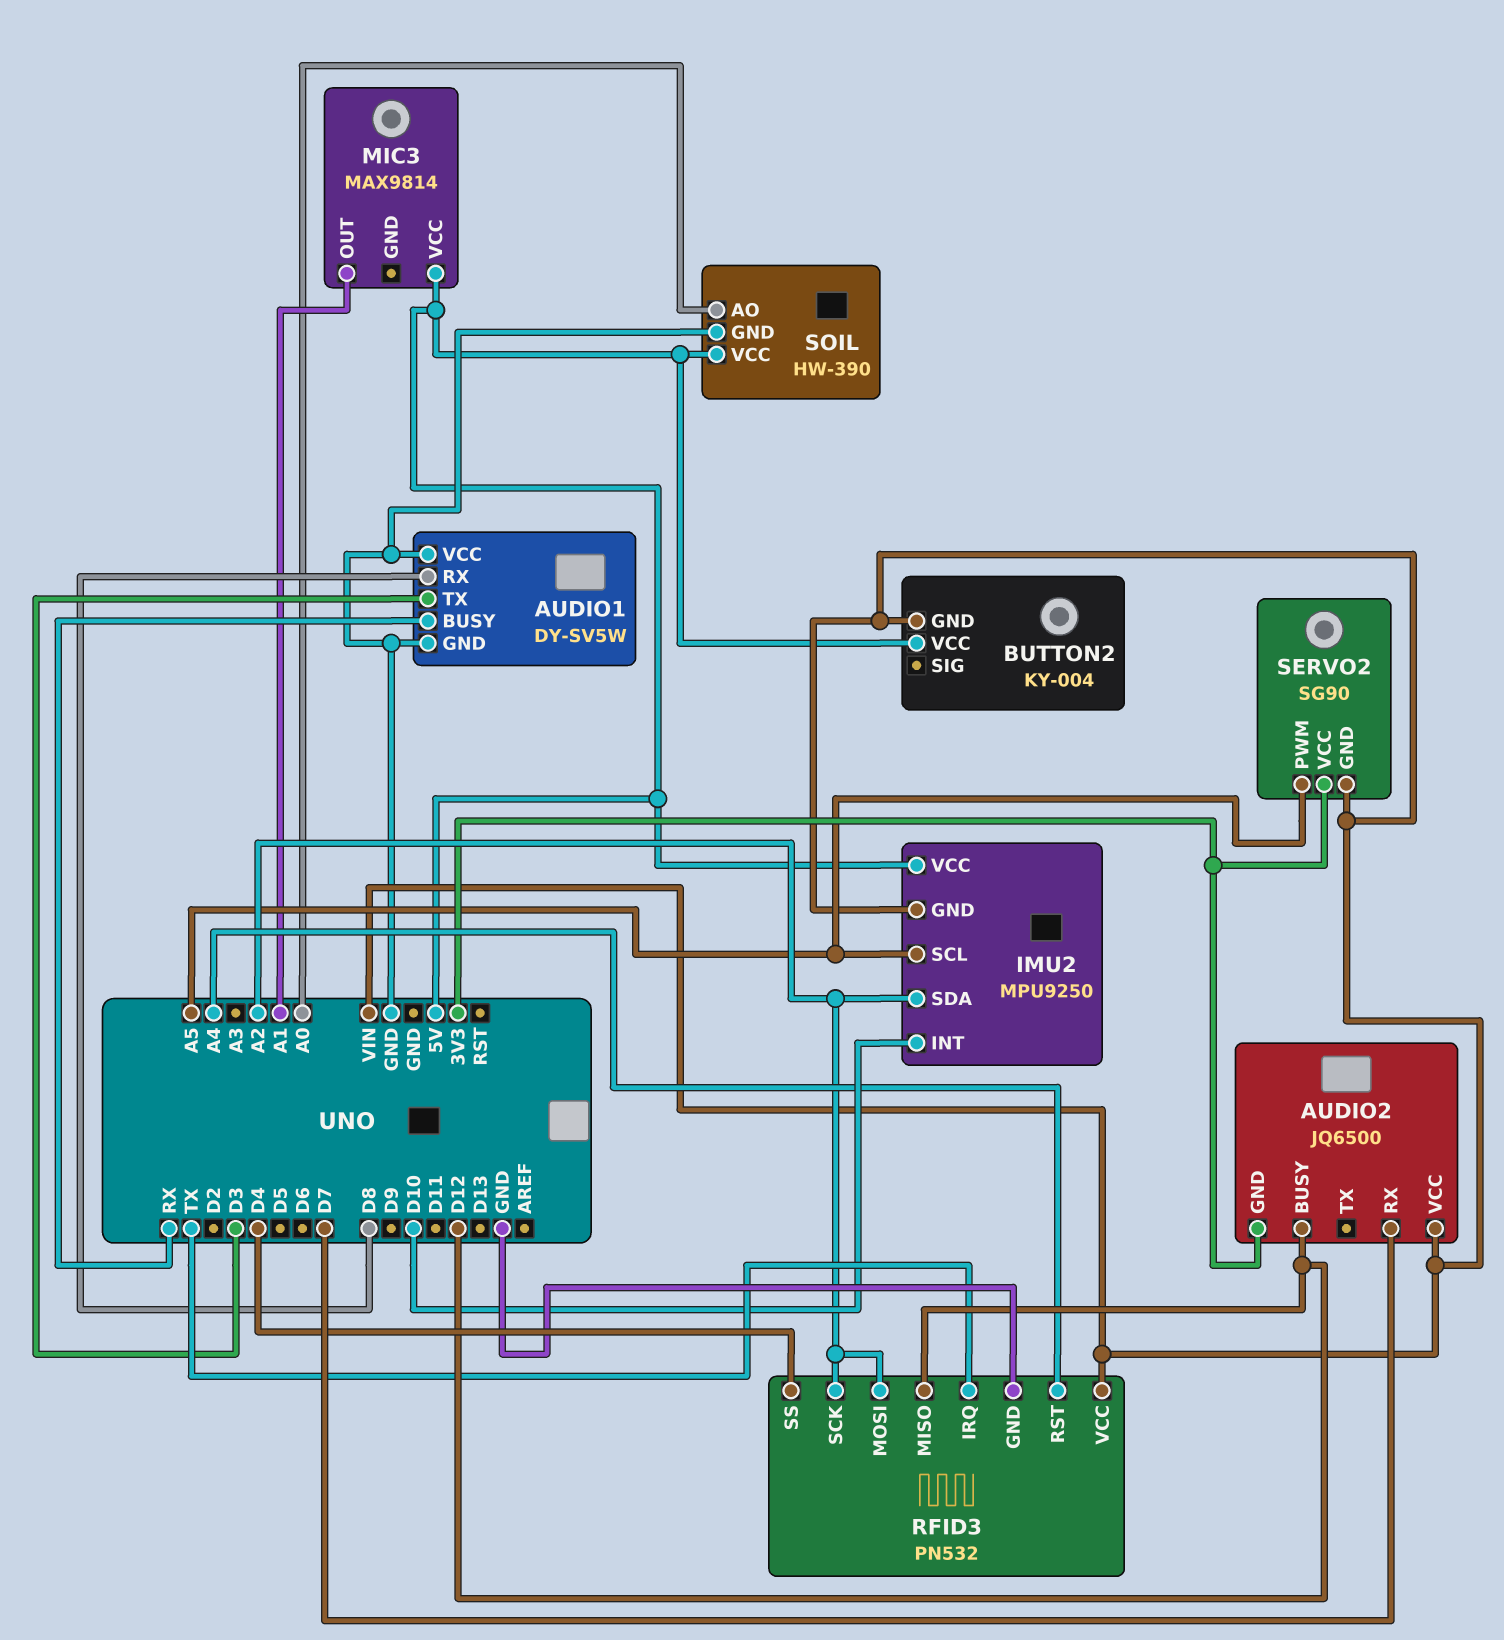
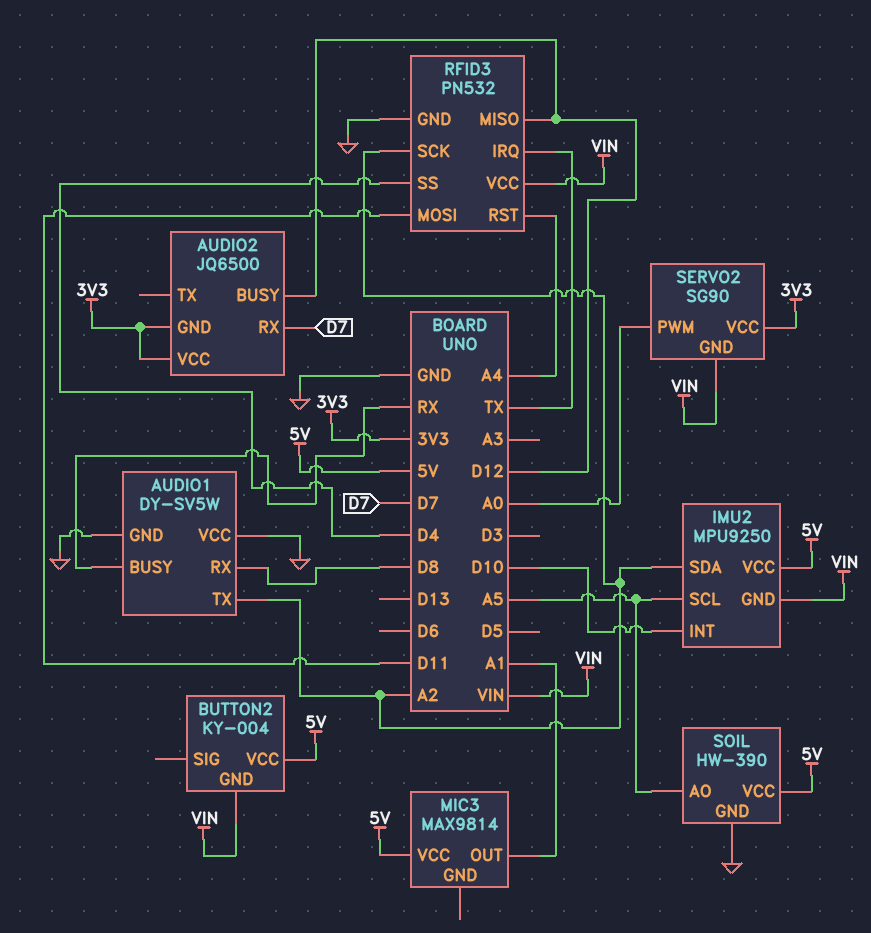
AUDIO1 pin TX: D3 -> A2
AUDIO2 pin VCC: VIN -> 3V3
RFID3 pin MOSI: A2 -> D11
SERVO2 pin PWM: A5 -> A0
SOIL pin AO: A0 -> A5

